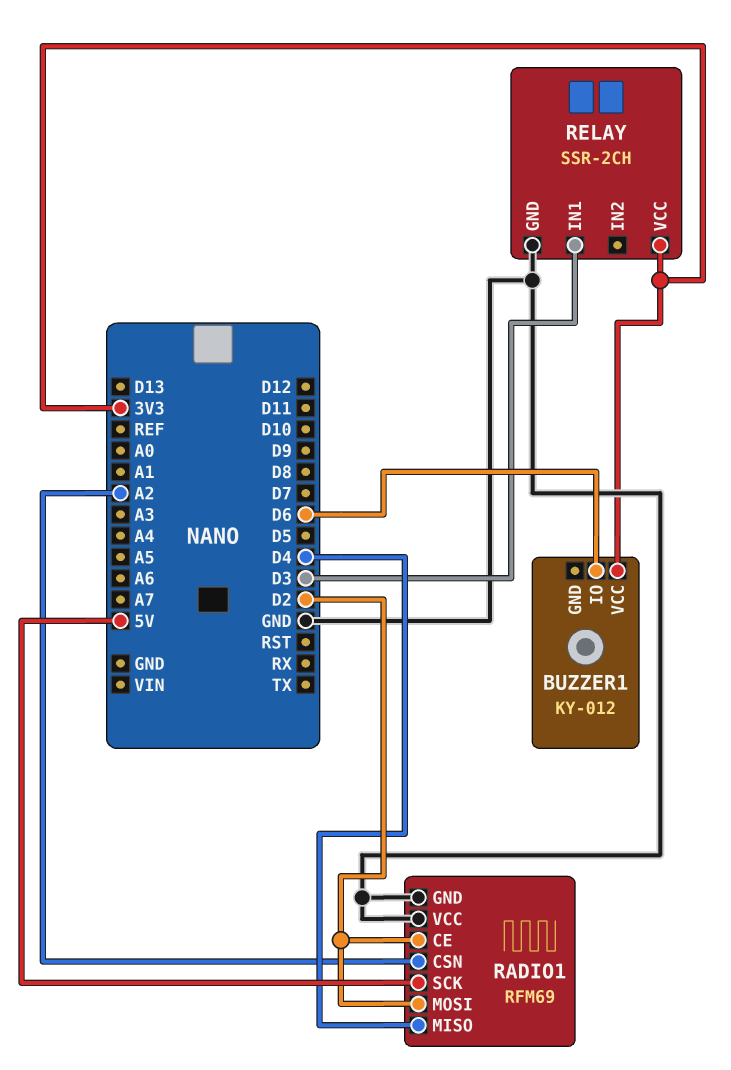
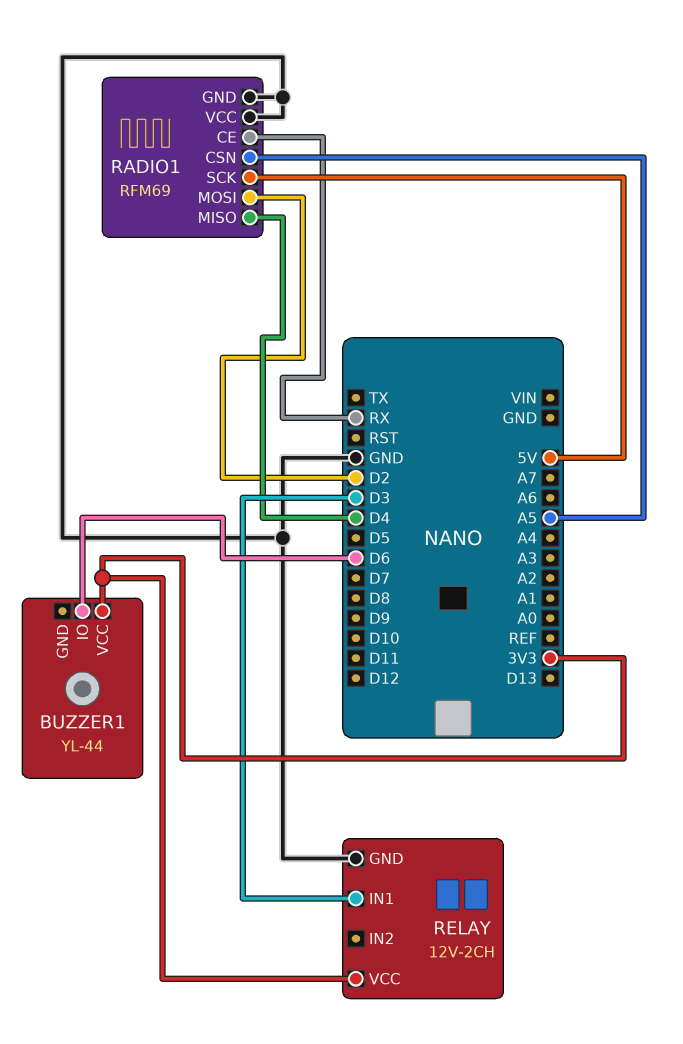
BUZZER1: KY-012 -> YL-44
RADIO1 pin CE: D2 -> RX
RADIO1 pin CSN: A2 -> A5
RELAY: SSR-2CH -> 12V-2CH

